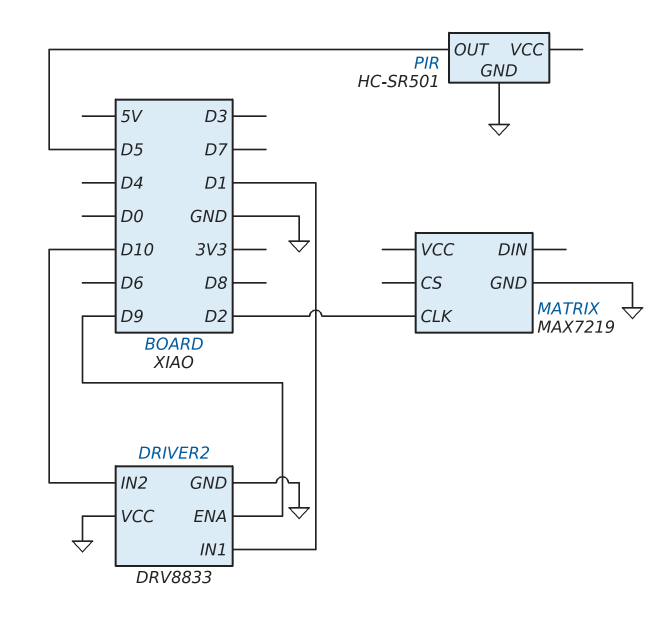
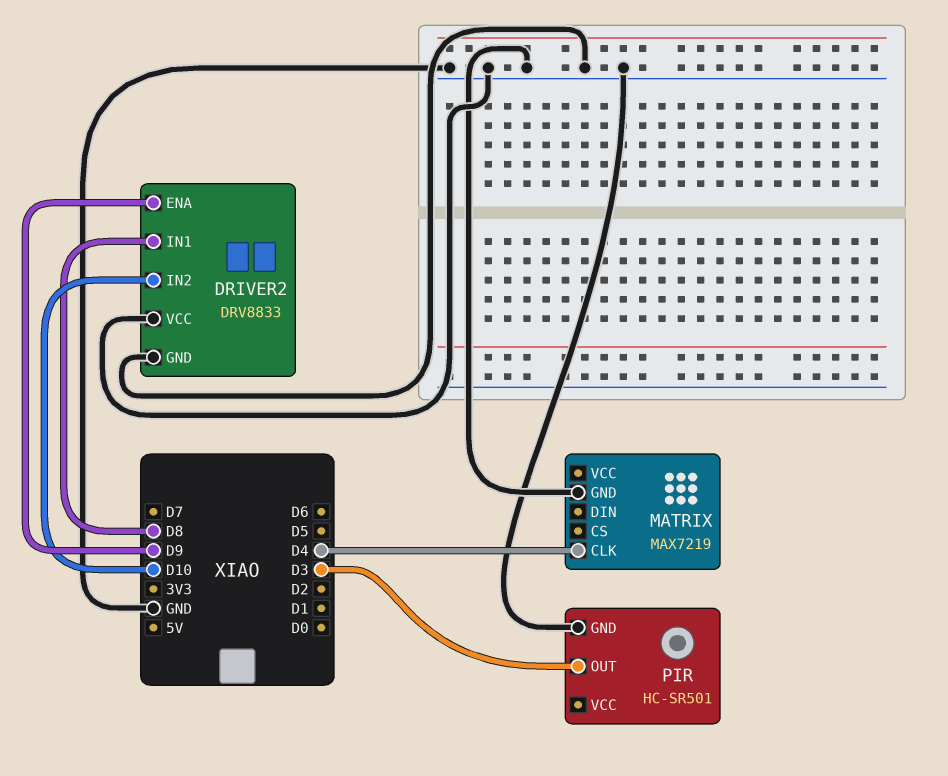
DRIVER2 pin IN1: D1 -> D8
MATRIX pin CLK: D2 -> D4
PIR pin OUT: D5 -> D3

